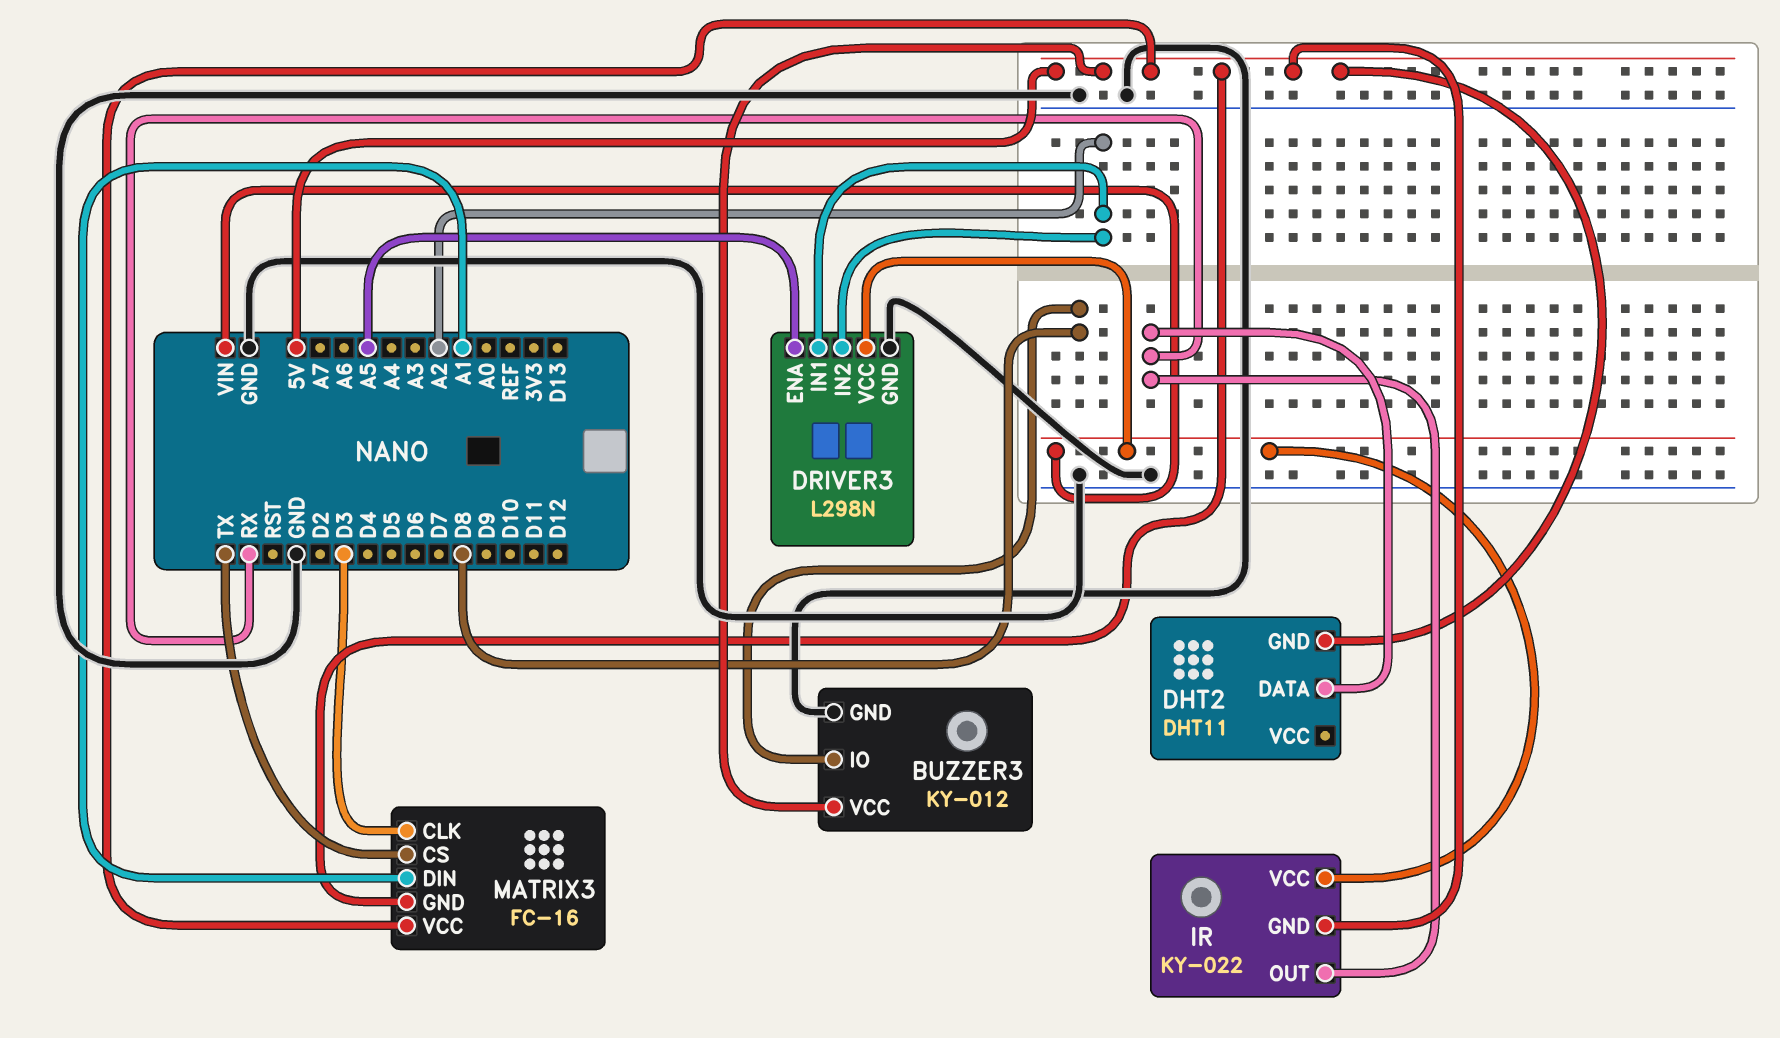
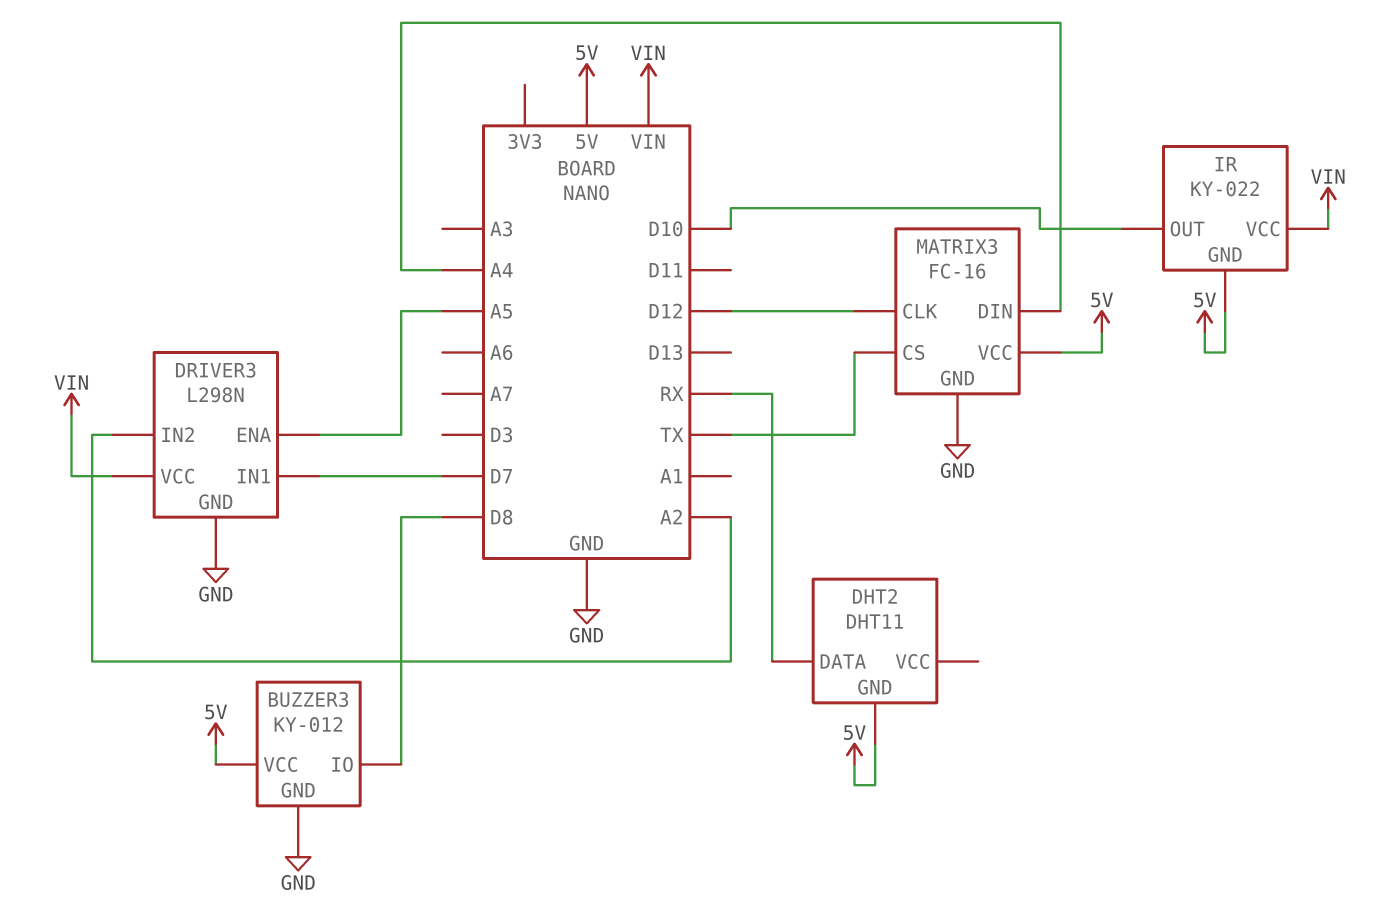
DRIVER3 pin IN1: A2 -> D7
IR pin OUT: RX -> D10
MATRIX3 pin CLK: D3 -> D12
MATRIX3 pin DIN: A1 -> A4
MATRIX3 pin GND: 5V -> GND

